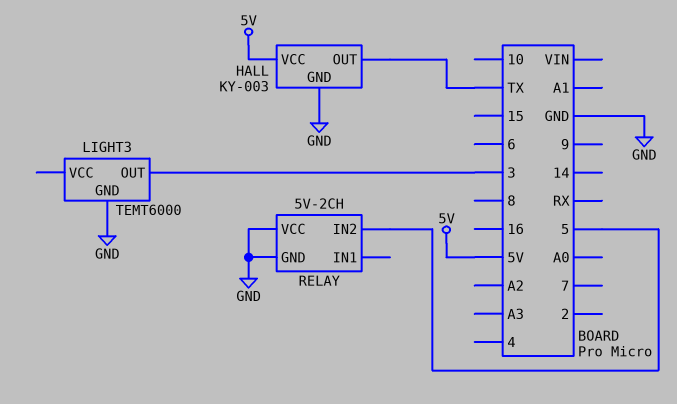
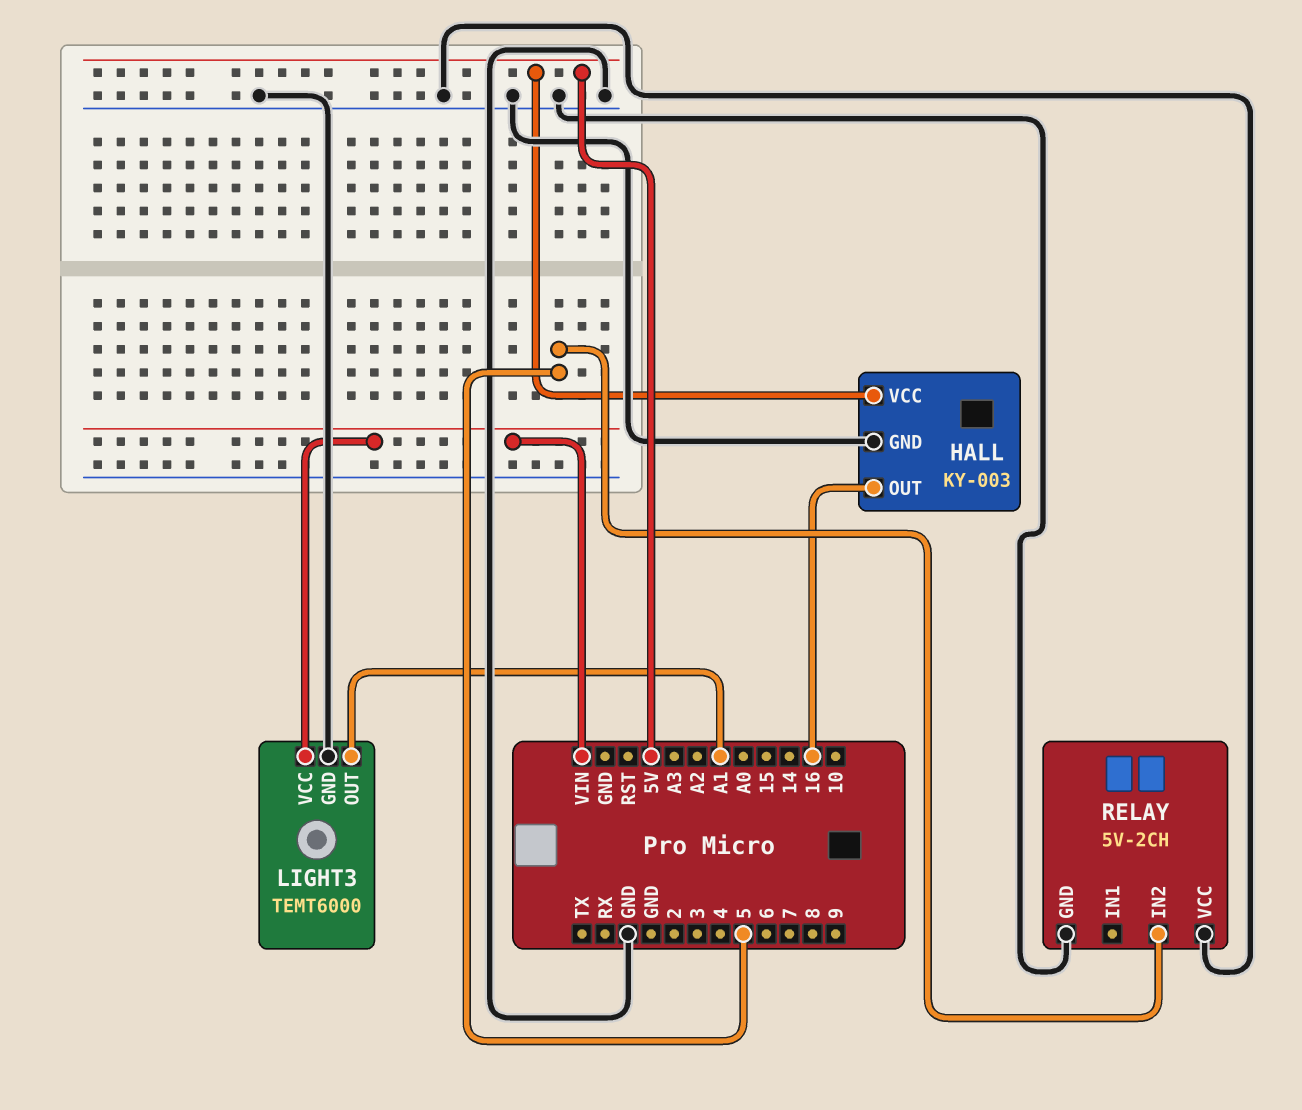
HALL pin OUT: TX -> 16
LIGHT3 pin OUT: 3 -> A1
LIGHT3 pin VCC: none -> VIN

